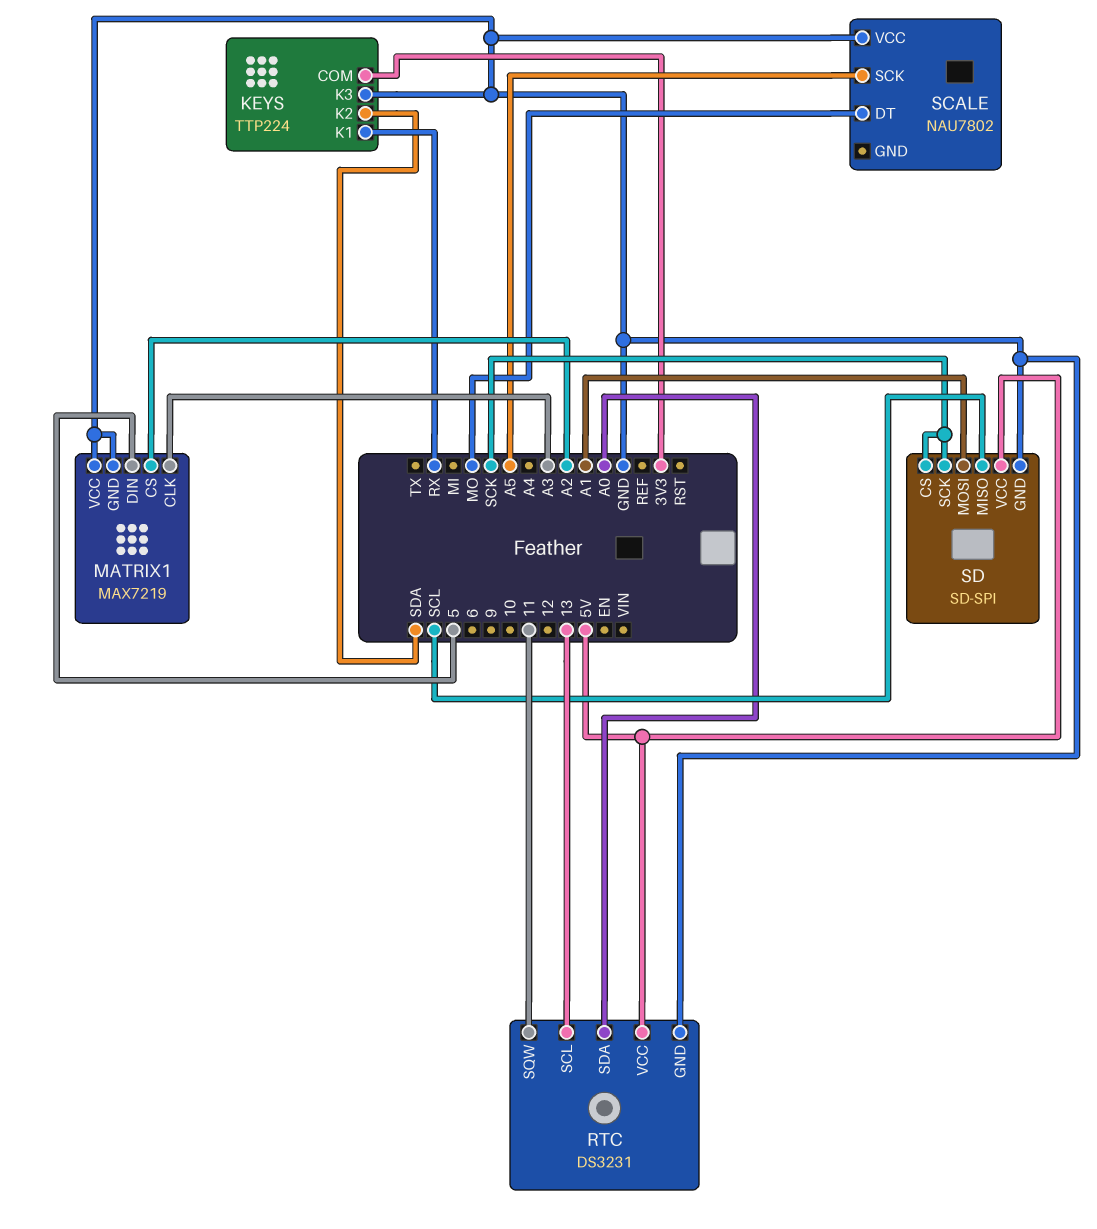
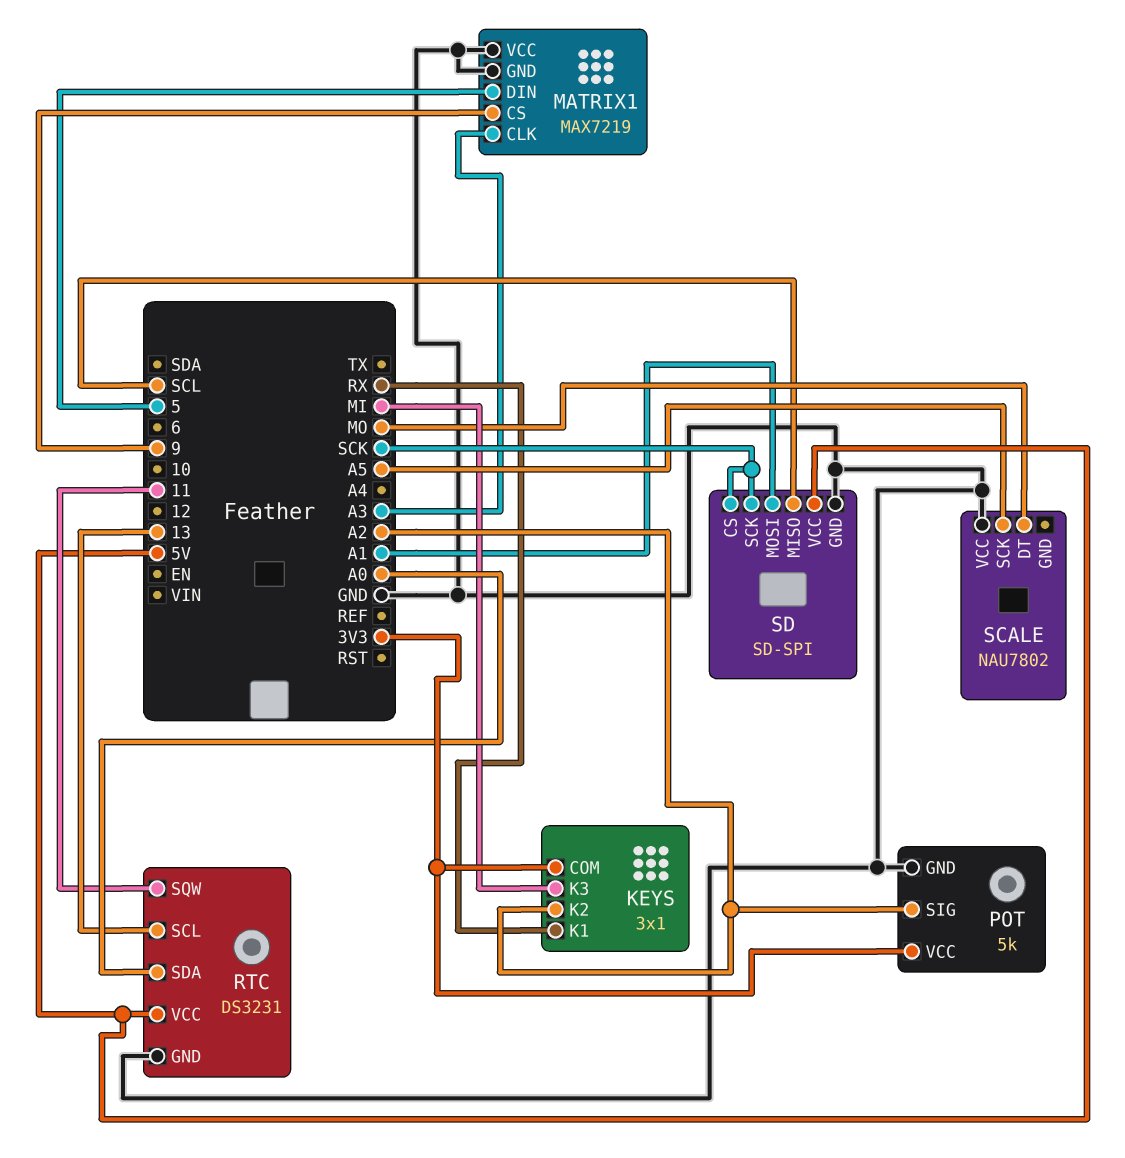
KEYS: TTP224 -> 3x1
KEYS pin K2: SDA -> A2
KEYS pin K3: GND -> MI
MATRIX1 pin CS: A2 -> 9
POT: none -> 5k
POT pin GND: none -> GND
POT pin SIG: none -> A2
POT pin VCC: none -> 3V3

